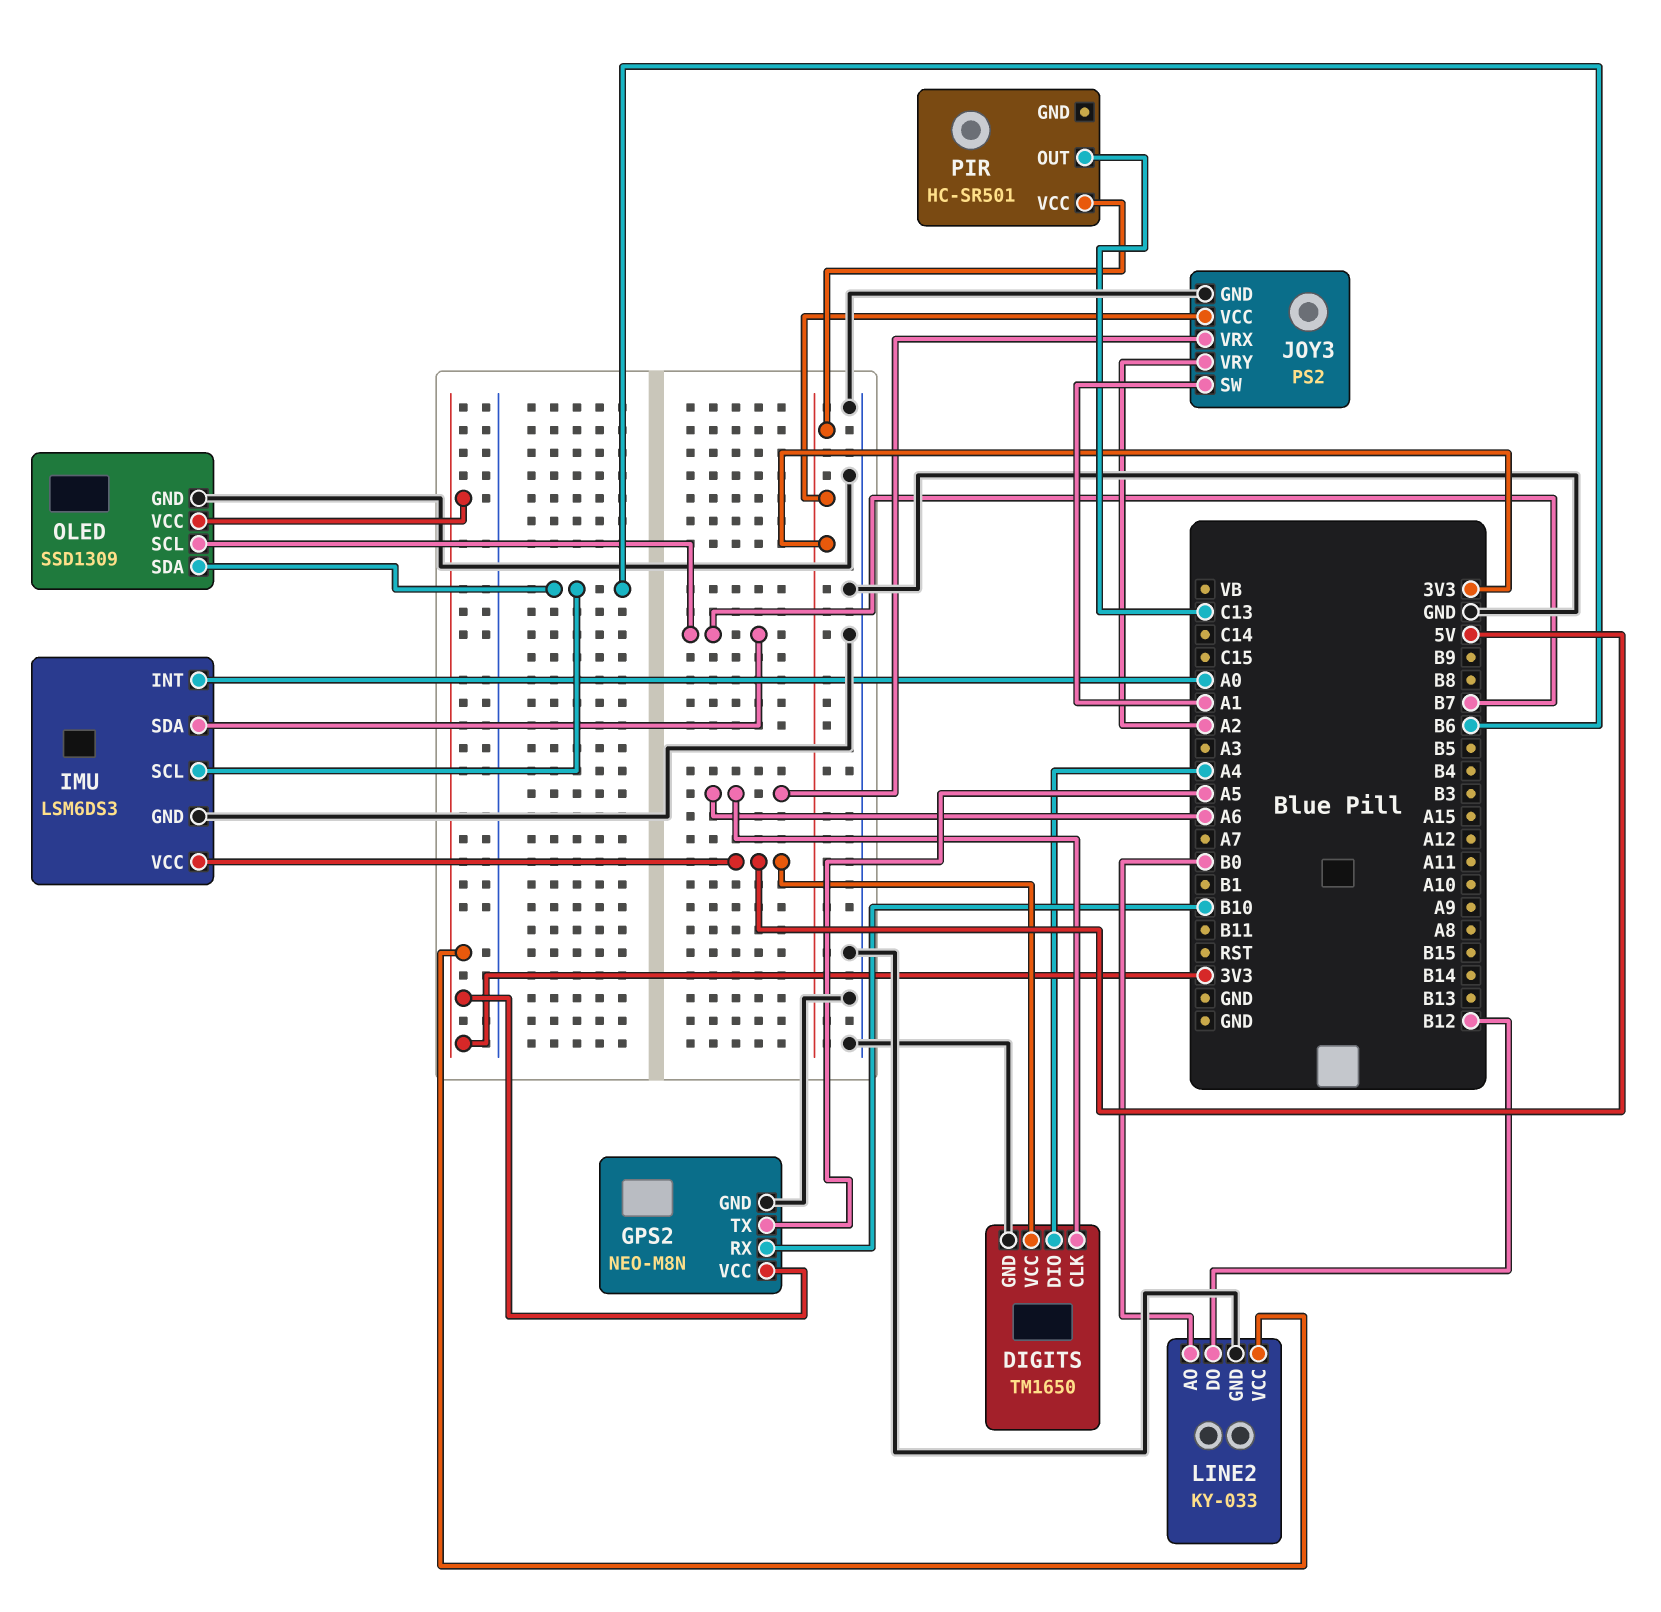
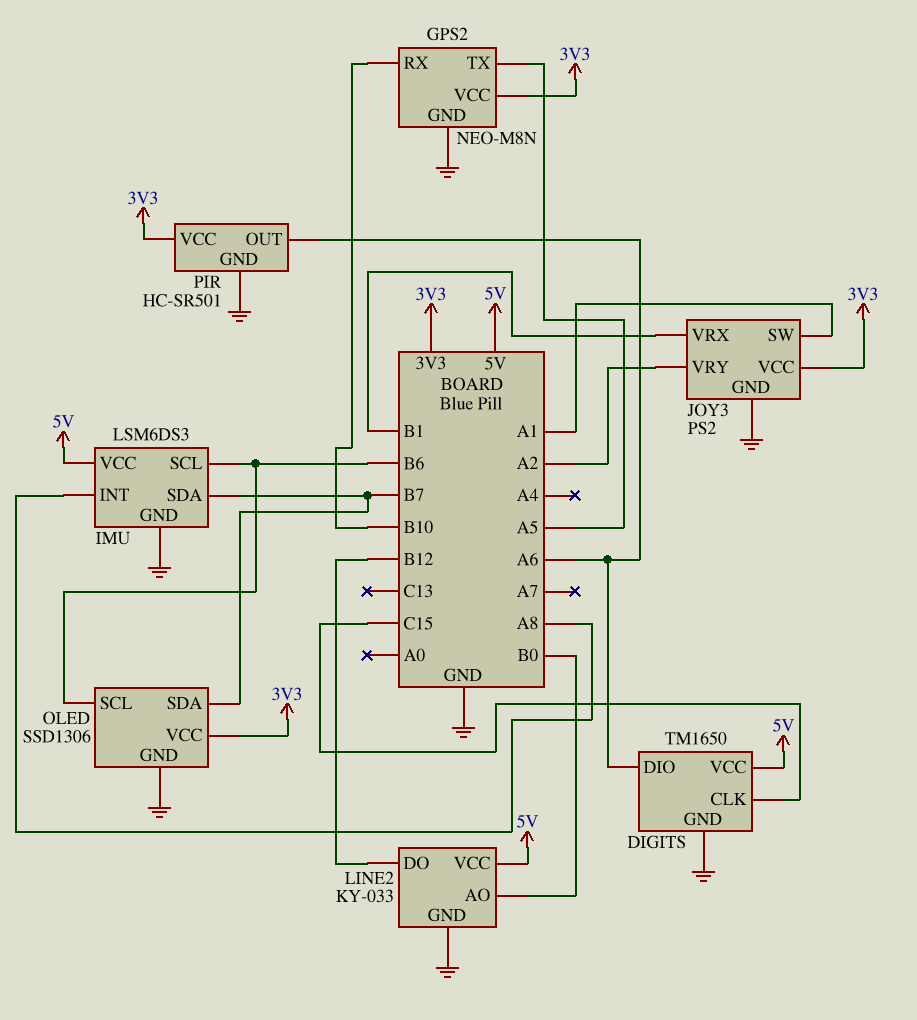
DIGITS pin CLK: A6 -> C15
DIGITS pin DIO: A4 -> A6
IMU pin INT: A0 -> A8
JOY3 pin VRX: A6 -> B1
LINE2 pin VCC: 3V3 -> 5V
OLED: SSD1309 -> SSD1306
OLED pin SCL: B7 -> B6
OLED pin SDA: B6 -> B7
PIR pin GND: none -> GND
PIR pin OUT: C13 -> A6

